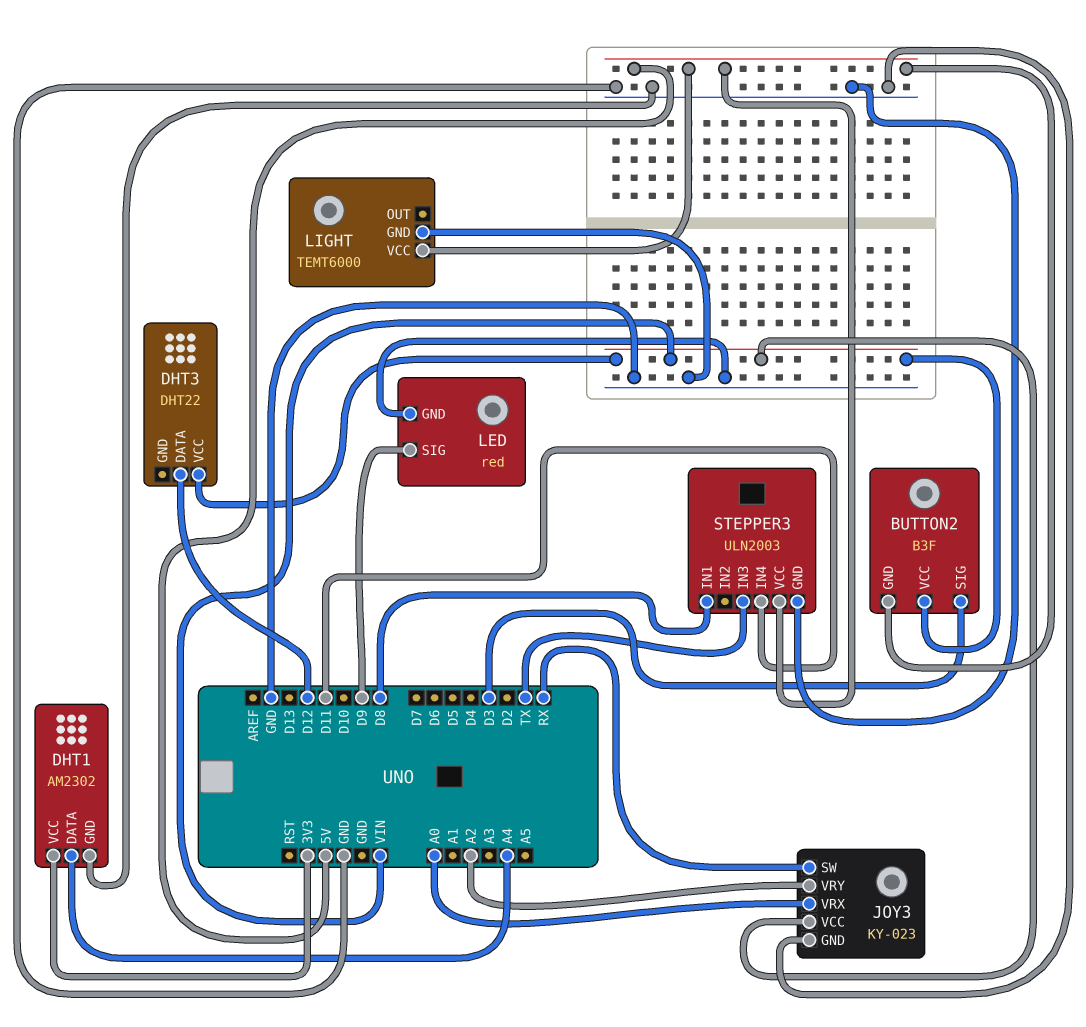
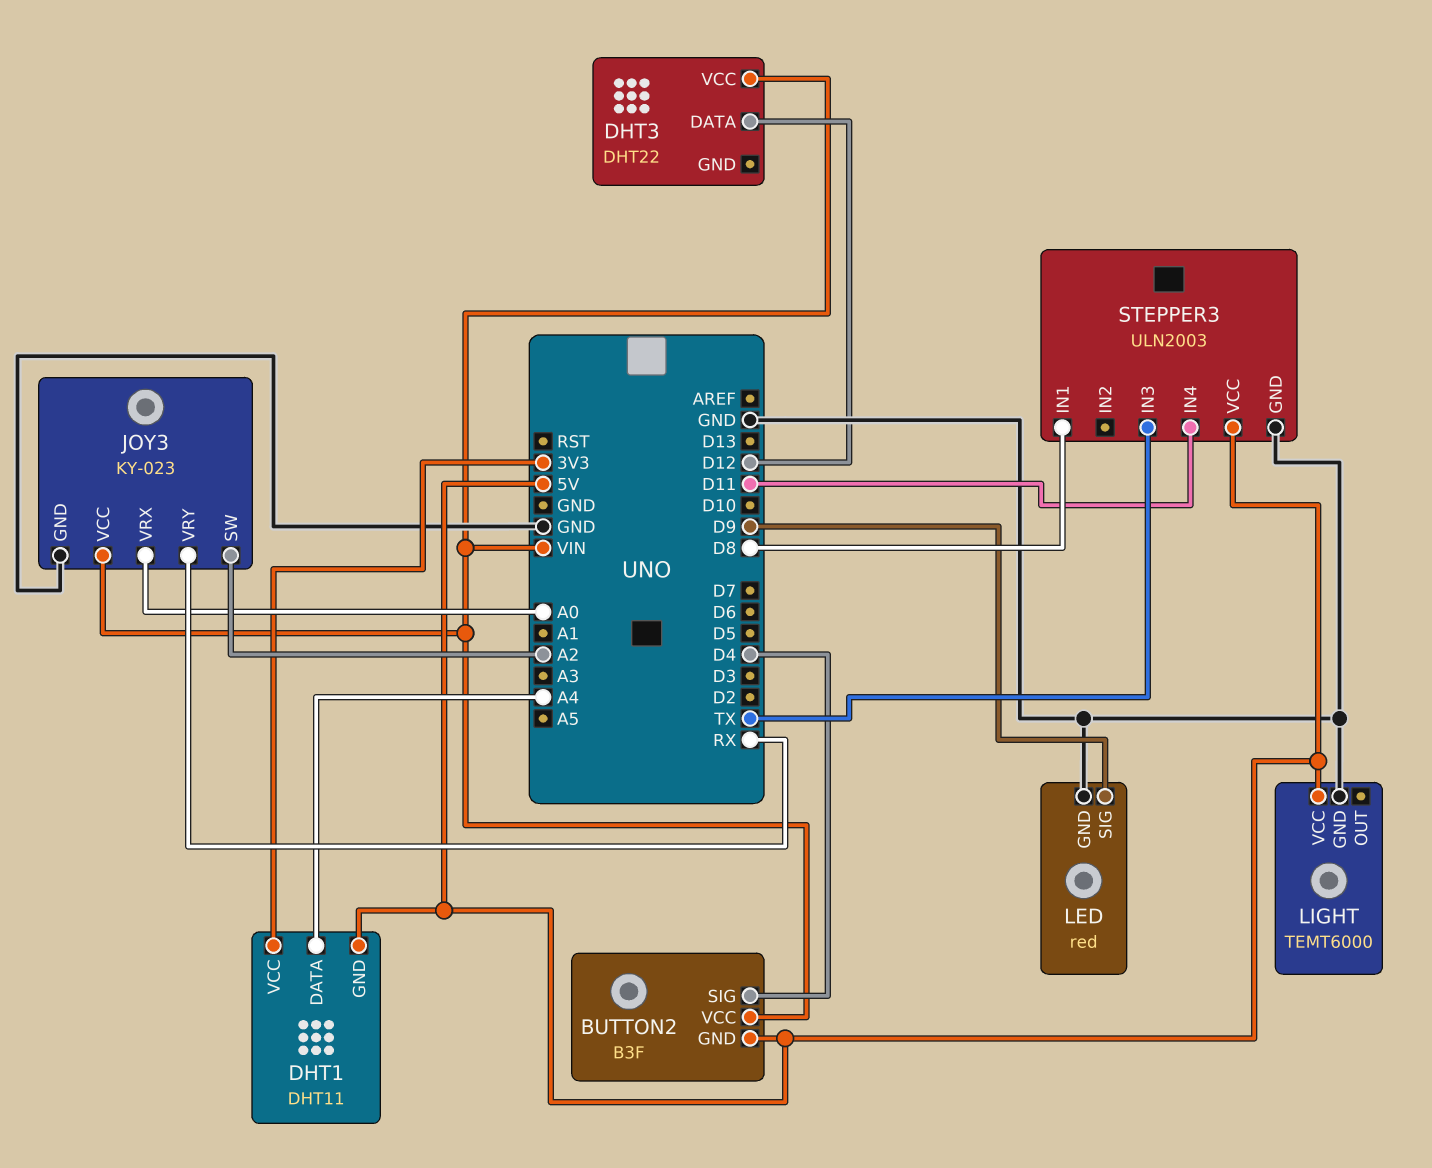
BUTTON2 pin SIG: D3 -> D4
DHT1: AM2302 -> DHT11
DHT1 pin GND: GND -> 5V
JOY3 pin SW: RX -> A2
JOY3 pin VRY: A2 -> RX

